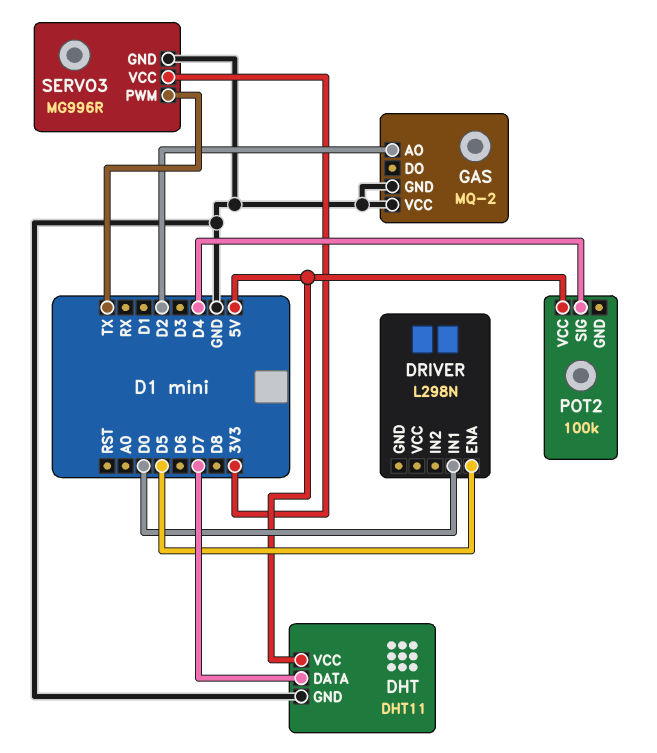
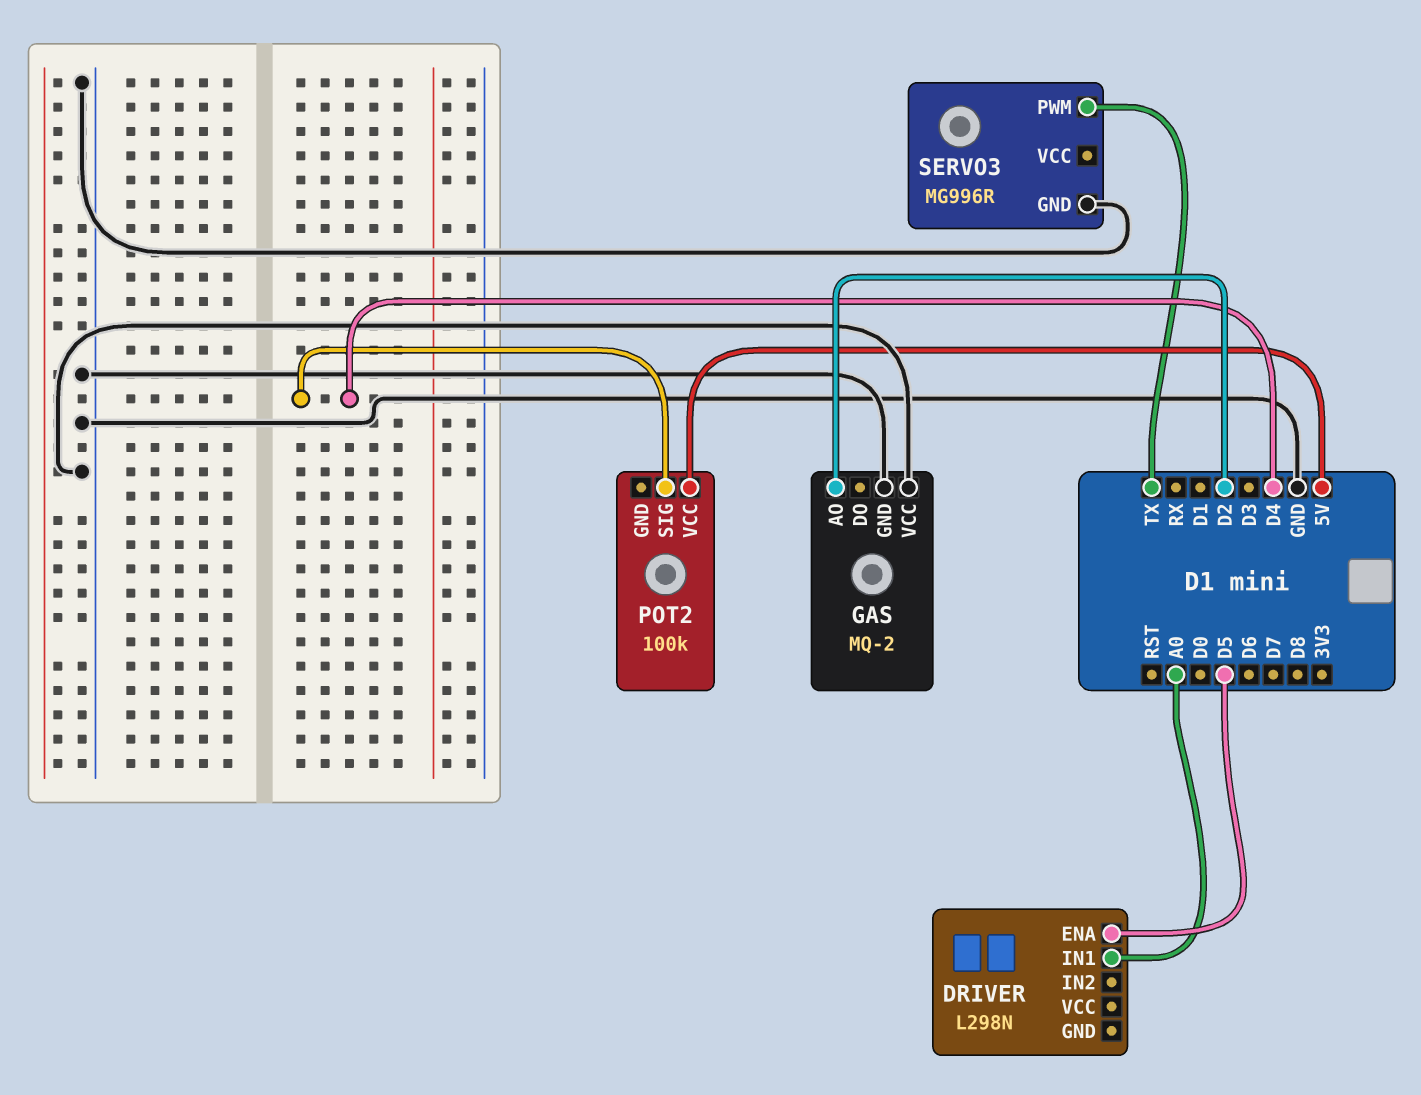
DHT: DHT11 -> none
DHT pin DATA: D7 -> none
DHT pin GND: GND -> none
DHT pin VCC: 5V -> none
DRIVER pin IN1: D0 -> A0
SERVO3 pin VCC: 3V3 -> none

